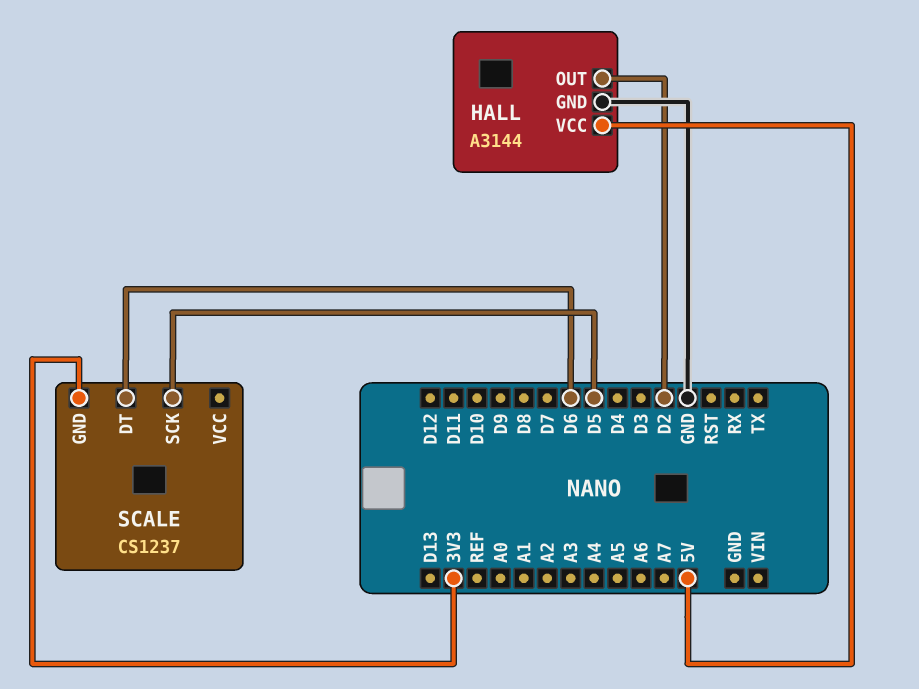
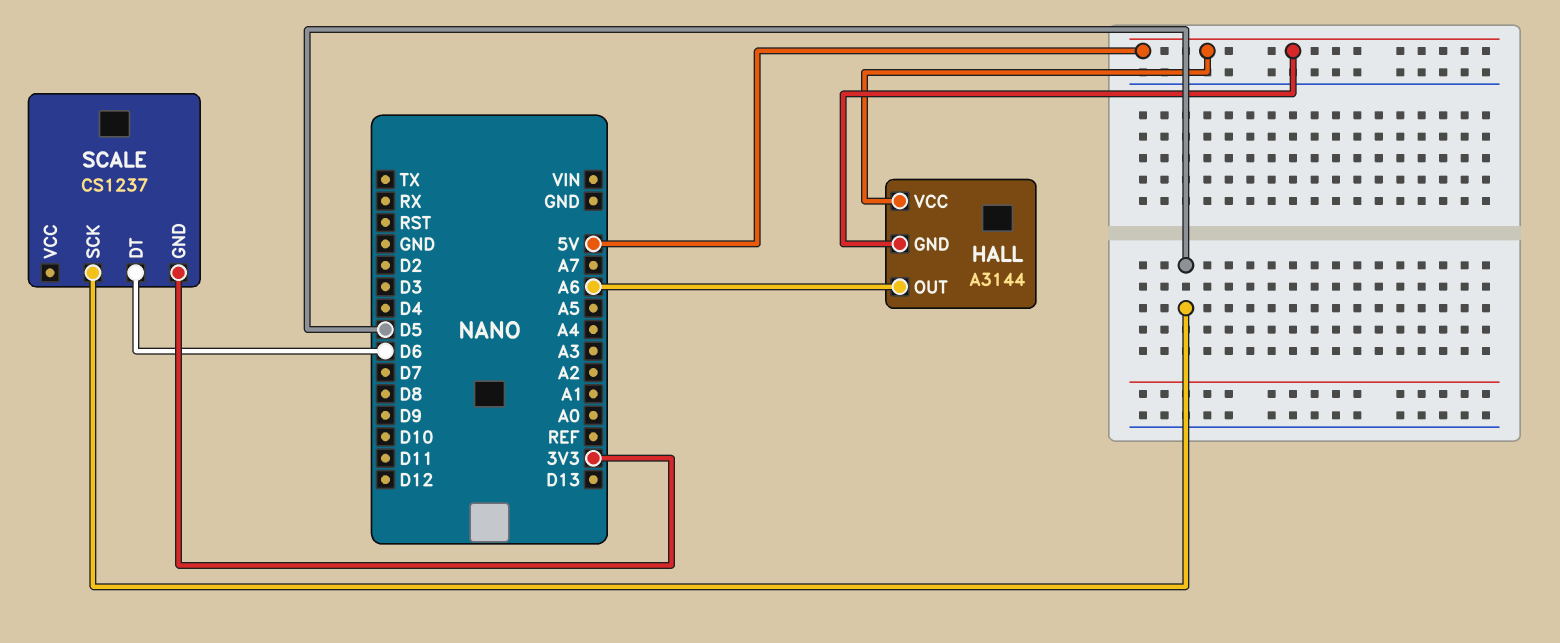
HALL pin GND: GND -> 5V
HALL pin OUT: D2 -> A6

